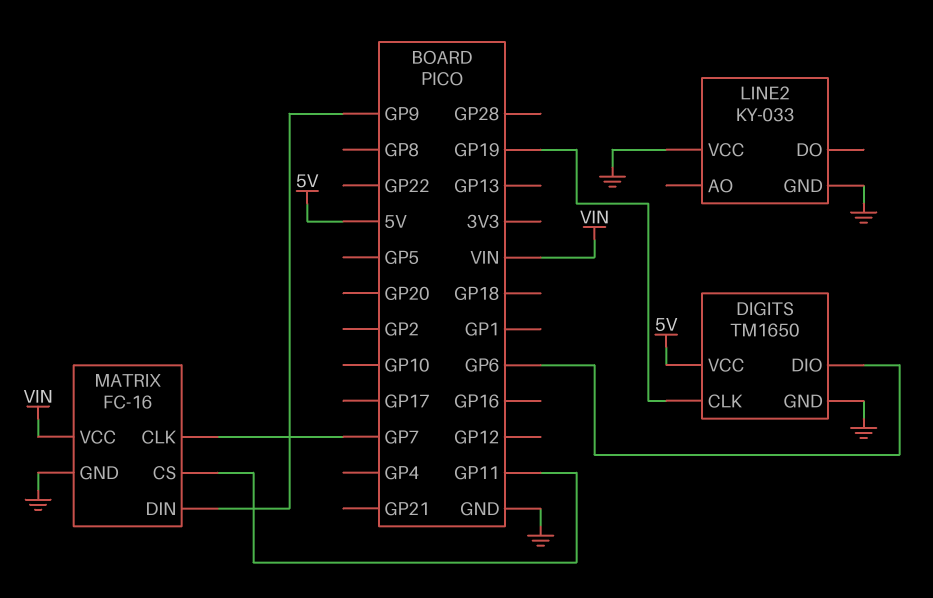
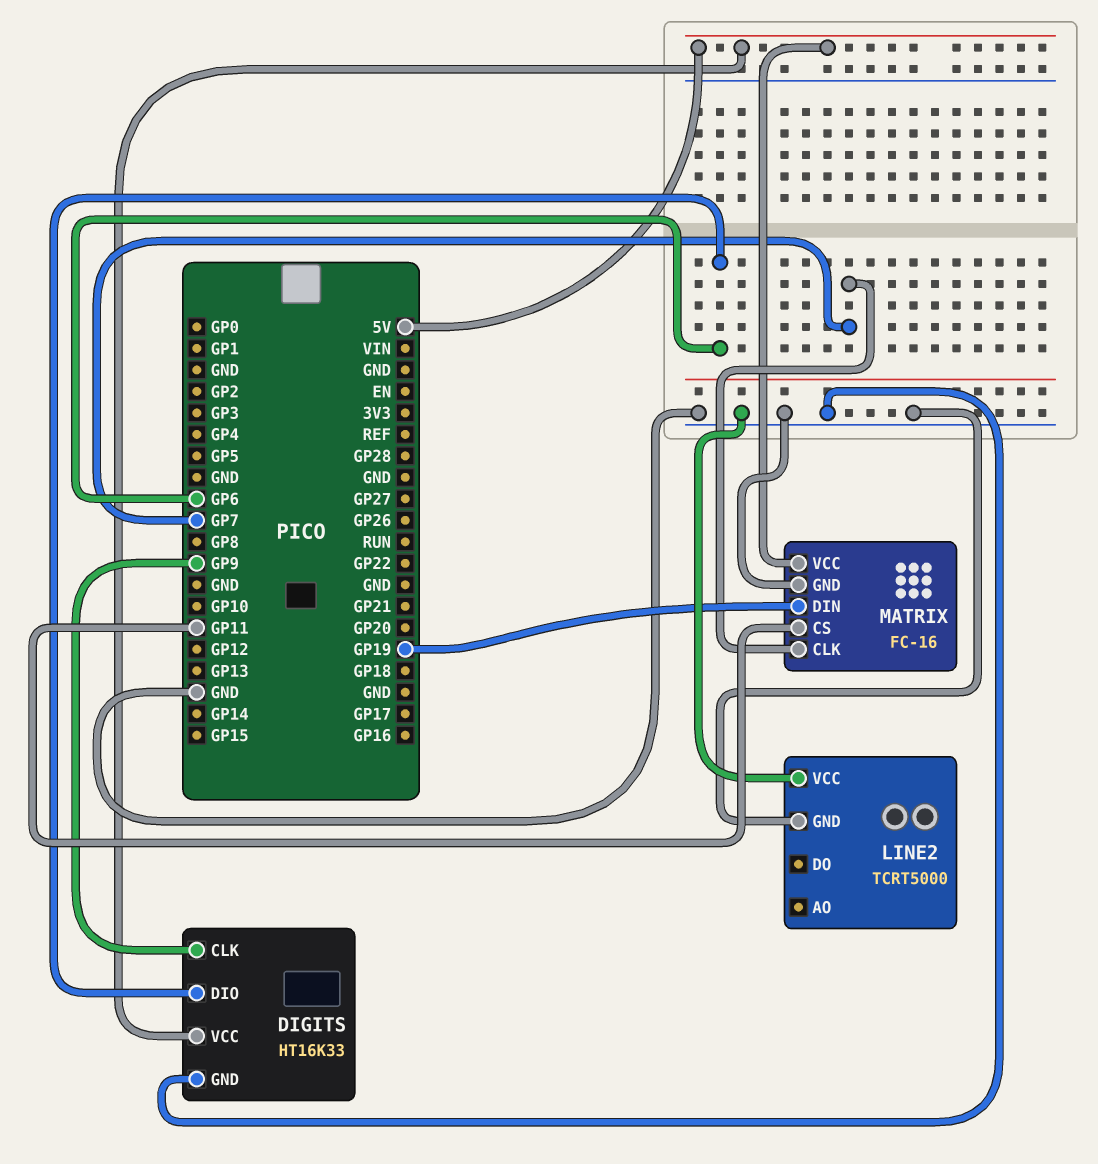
DIGITS: TM1650 -> HT16K33
DIGITS pin CLK: GP19 -> GP9
LINE2: KY-033 -> TCRT5000
MATRIX pin DIN: GP9 -> GP19
MATRIX pin VCC: VIN -> 5V

